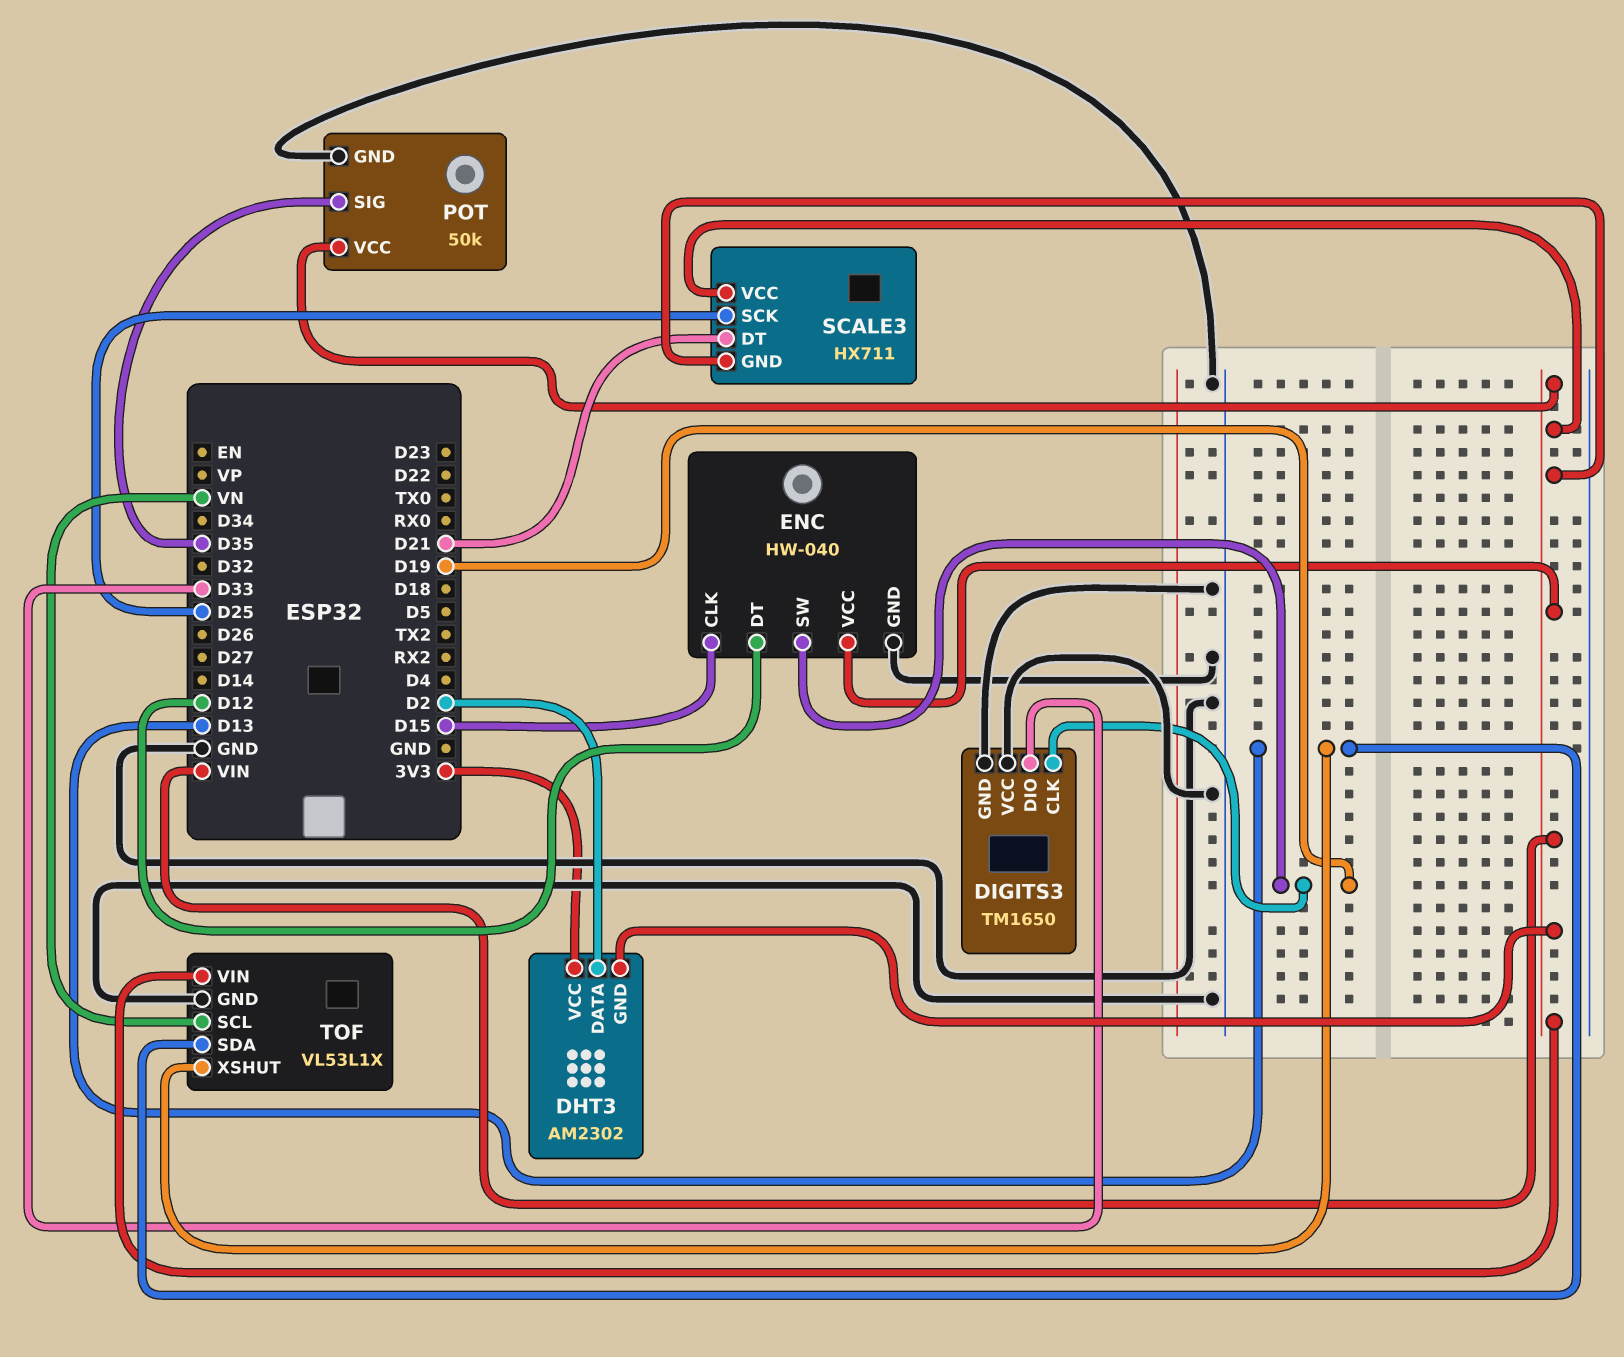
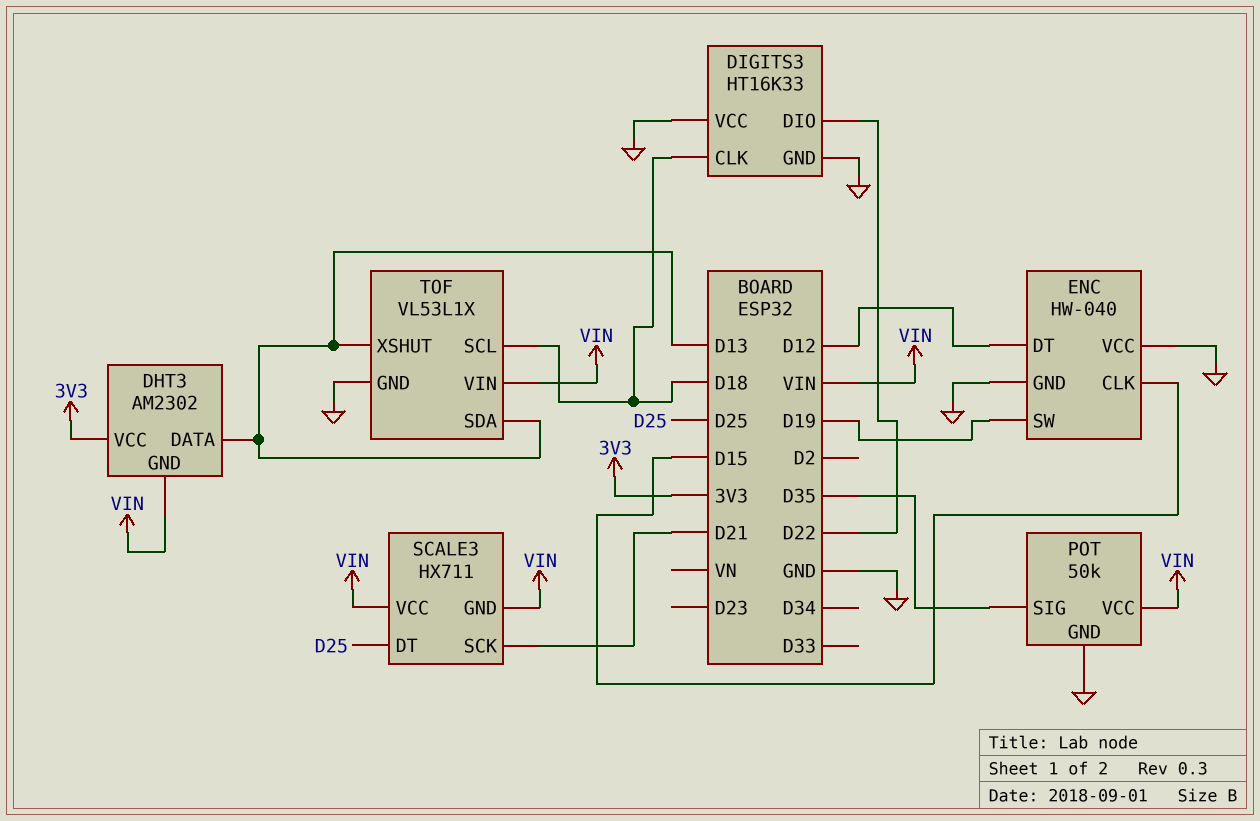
DHT3 pin DATA: D2 -> D13
DIGITS3: TM1650 -> HT16K33
DIGITS3 pin CLK: D19 -> D18
DIGITS3 pin DIO: D33 -> D22
ENC pin VCC: VIN -> GND
SCALE3 pin DT: D21 -> D25
SCALE3 pin SCK: D25 -> D21
TOF pin SCL: VN -> D18

